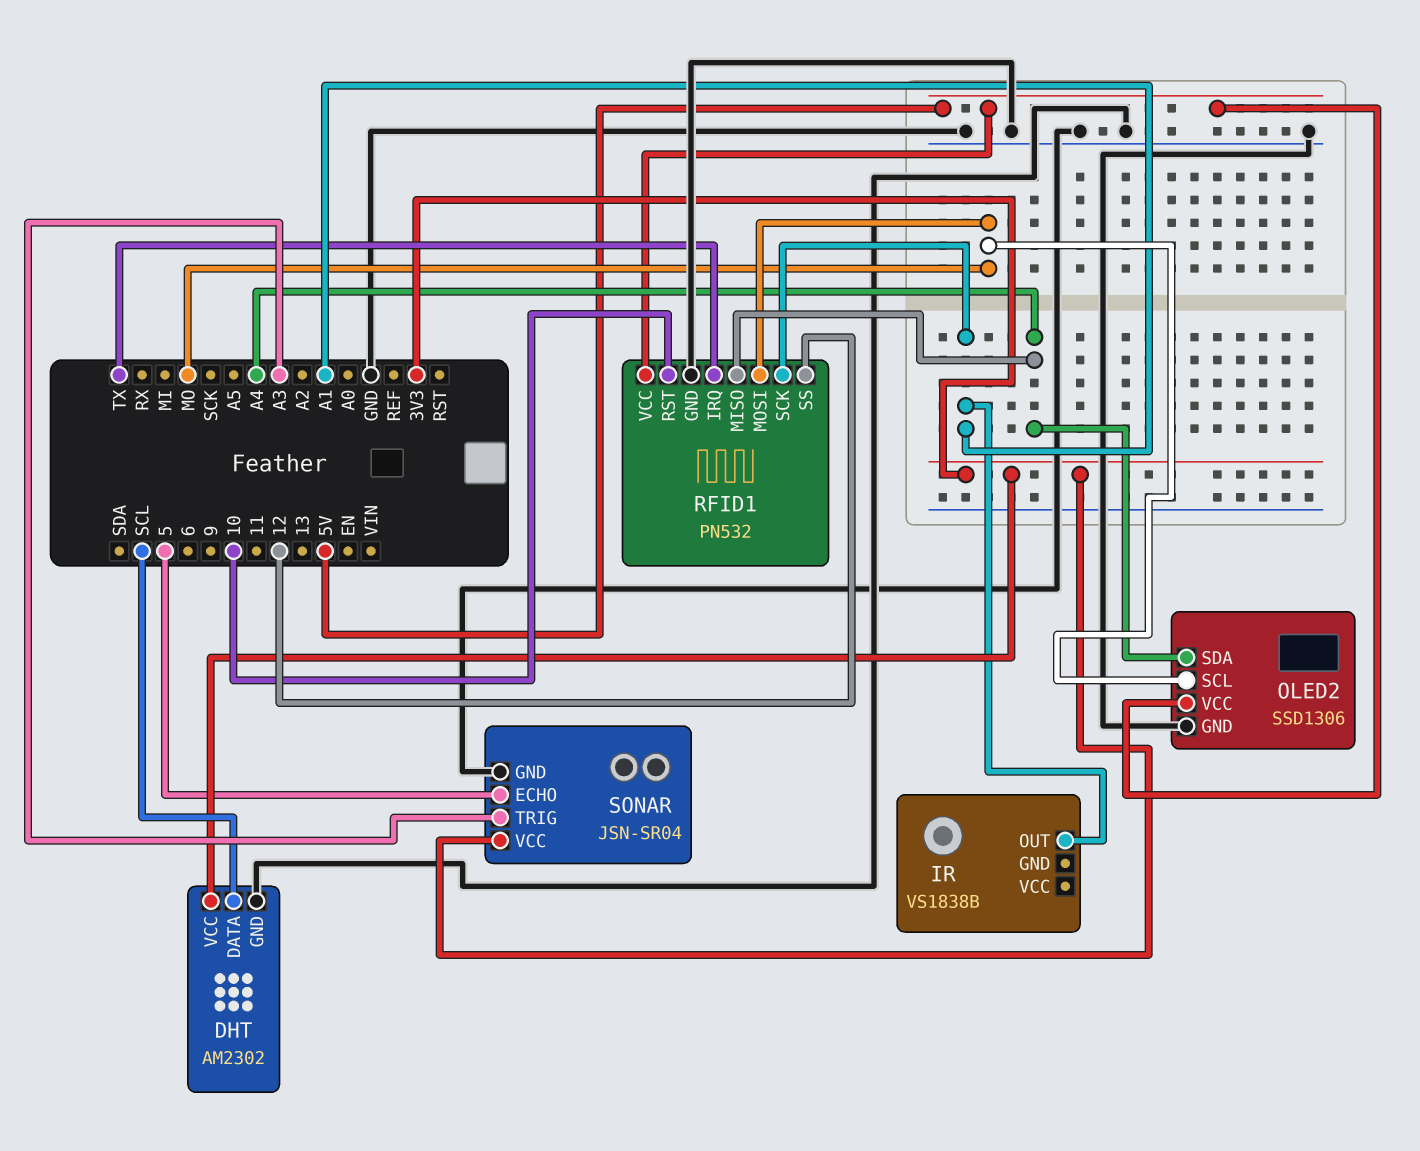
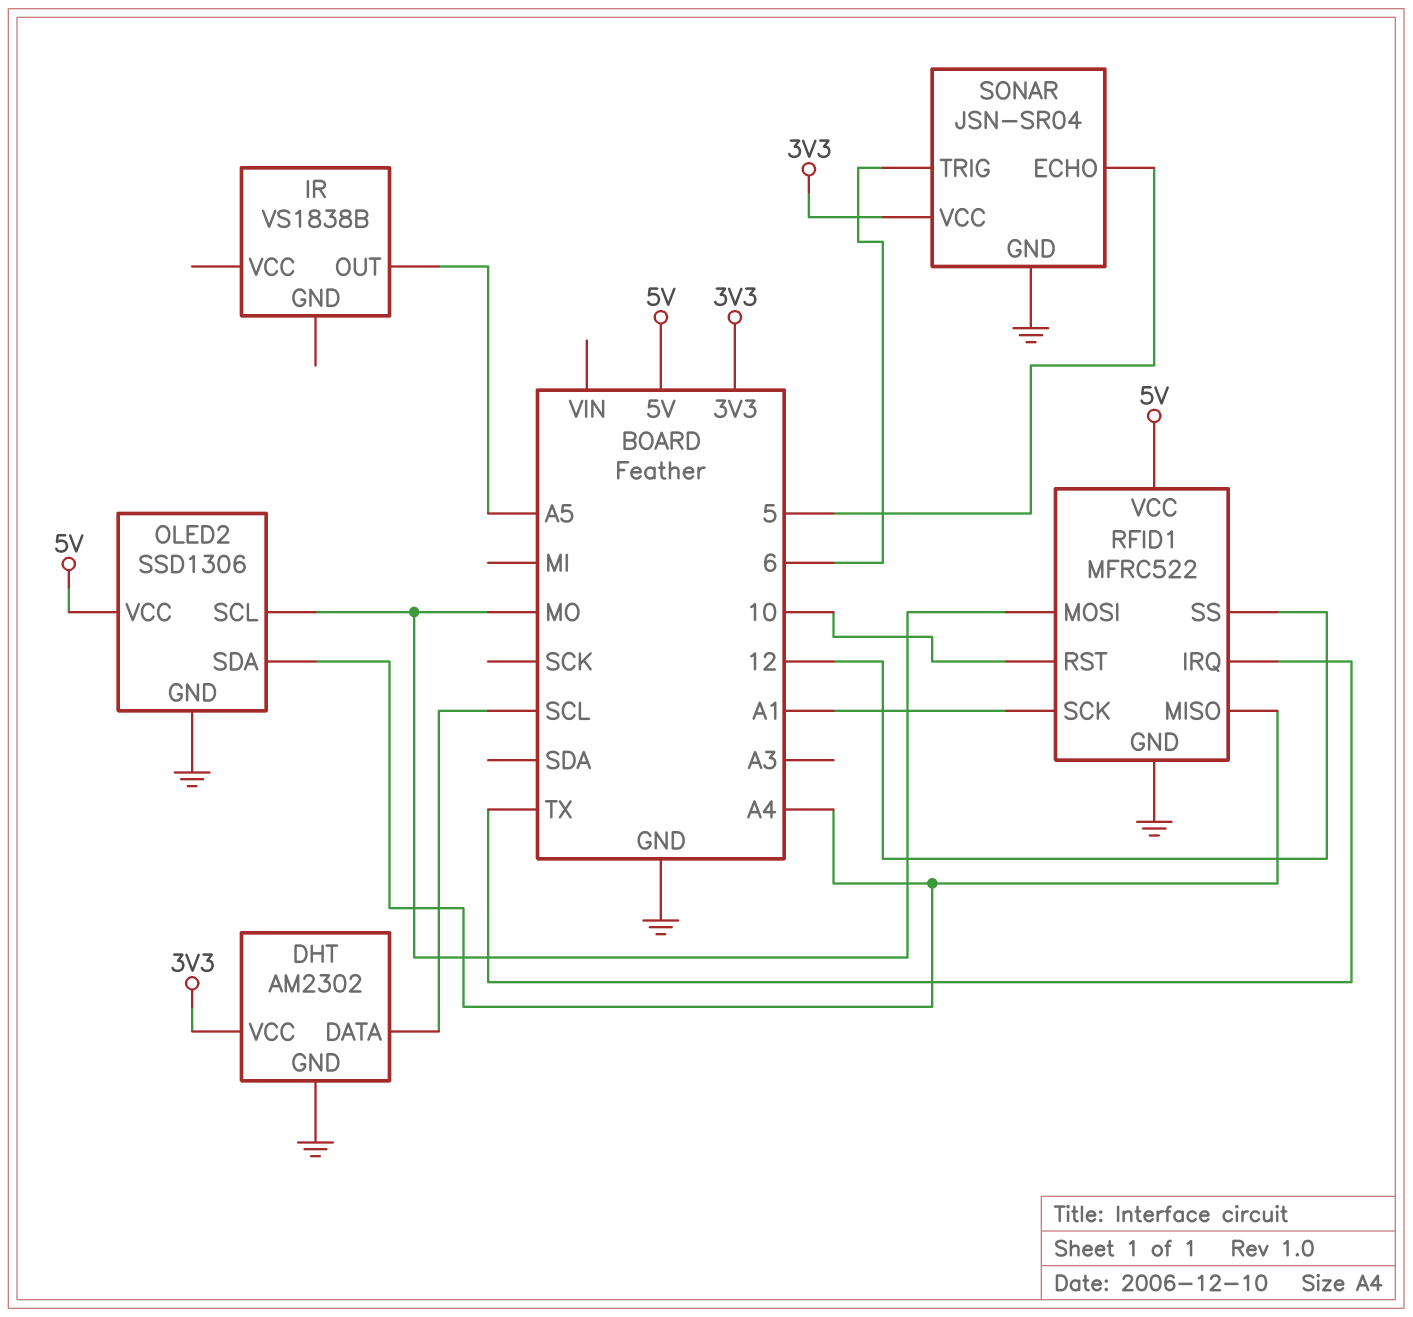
IR pin OUT: A1 -> A5
RFID1: PN532 -> MFRC522
SONAR pin TRIG: A3 -> 6

